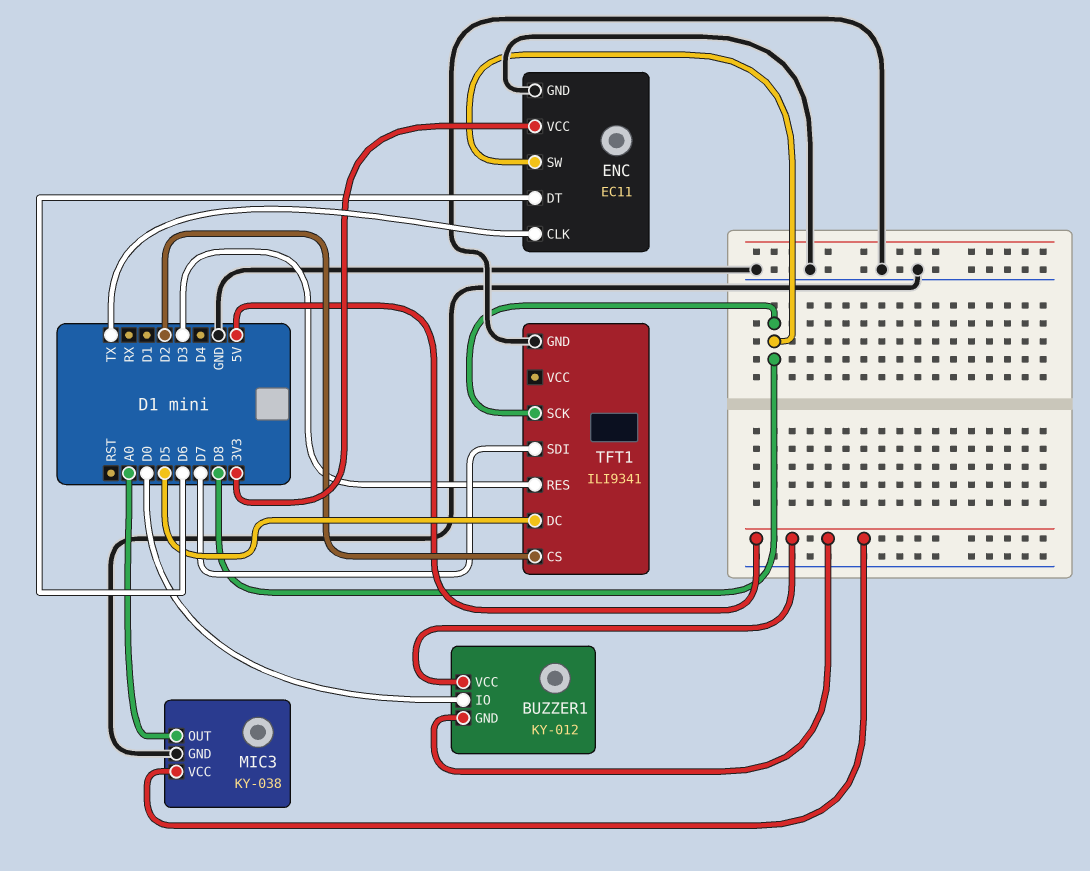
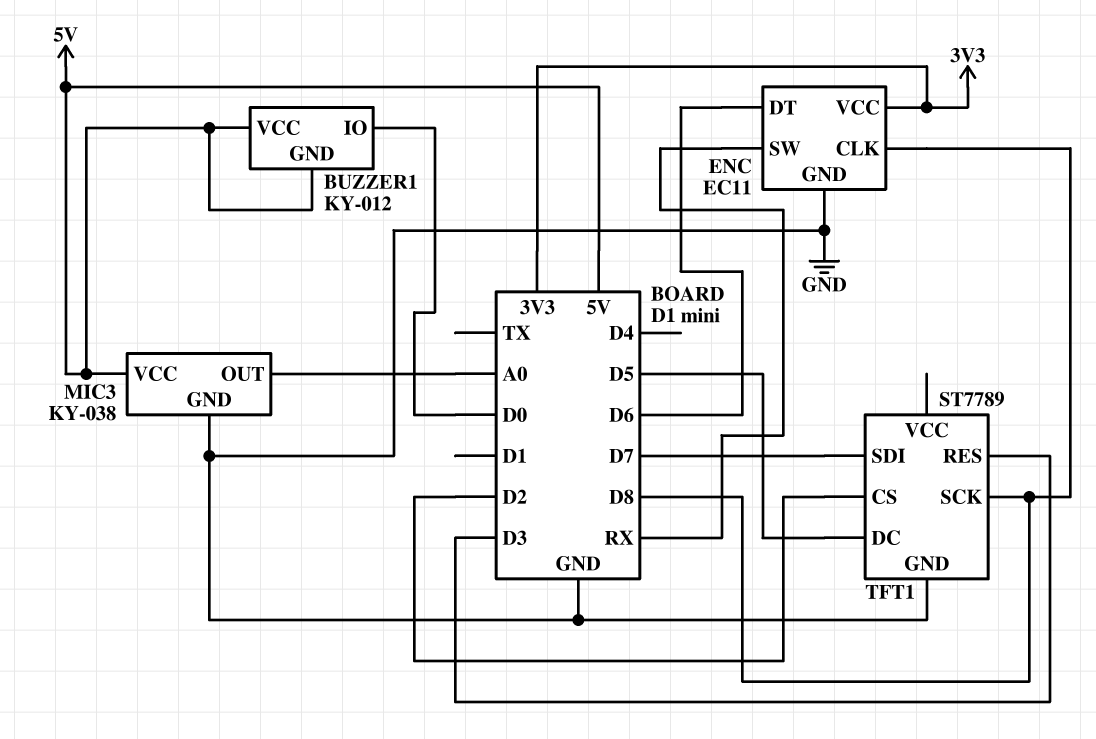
ENC pin CLK: TX -> D8
ENC pin SW: D8 -> RX
TFT1: ILI9341 -> ST7789

